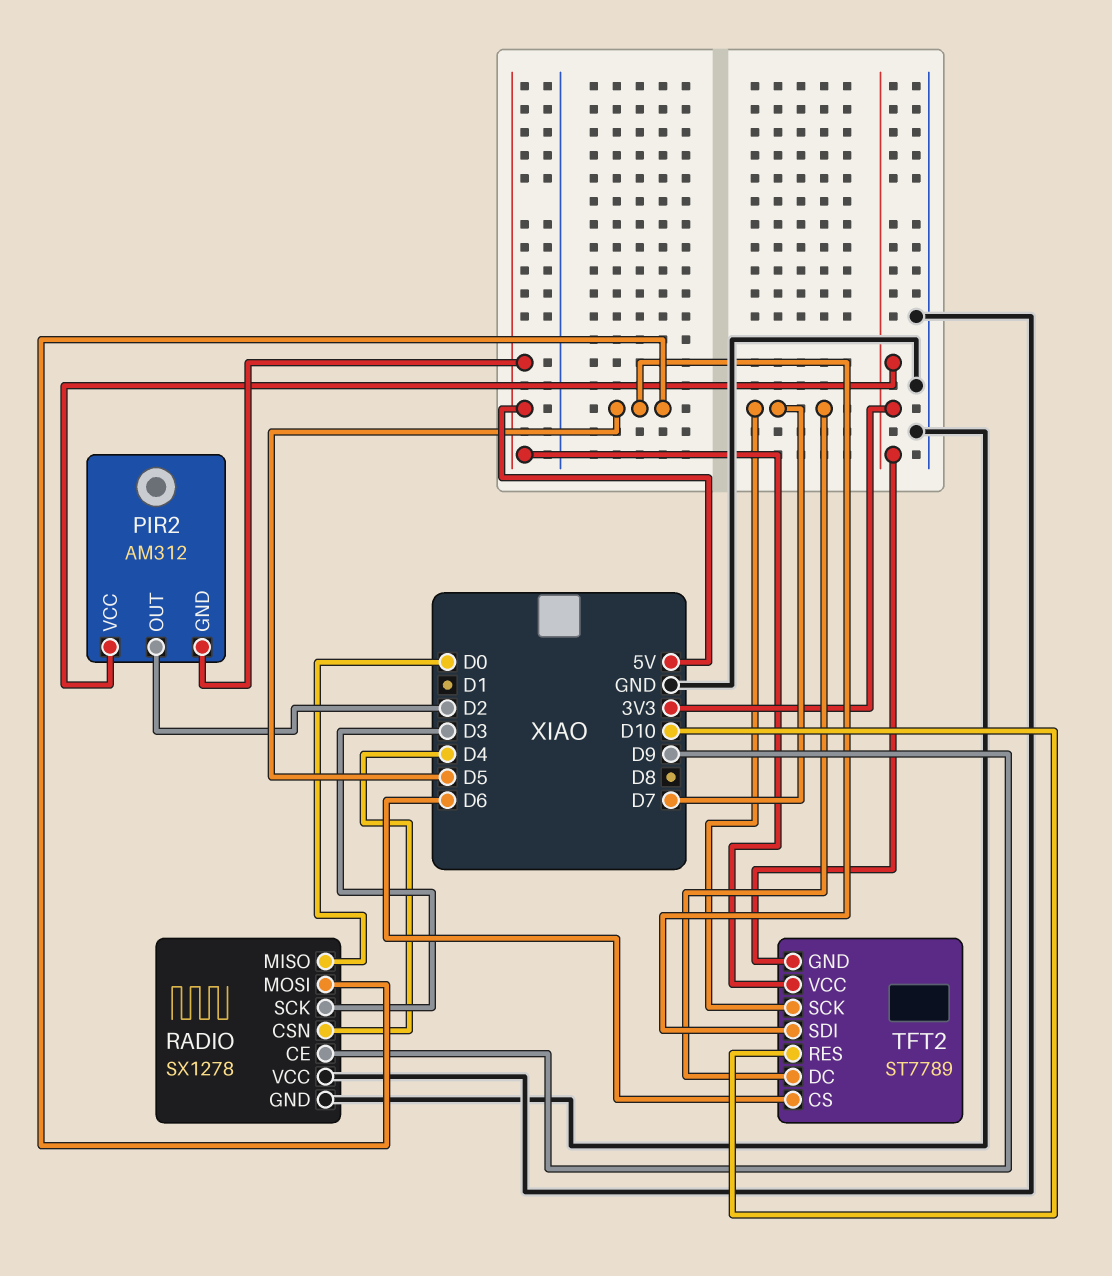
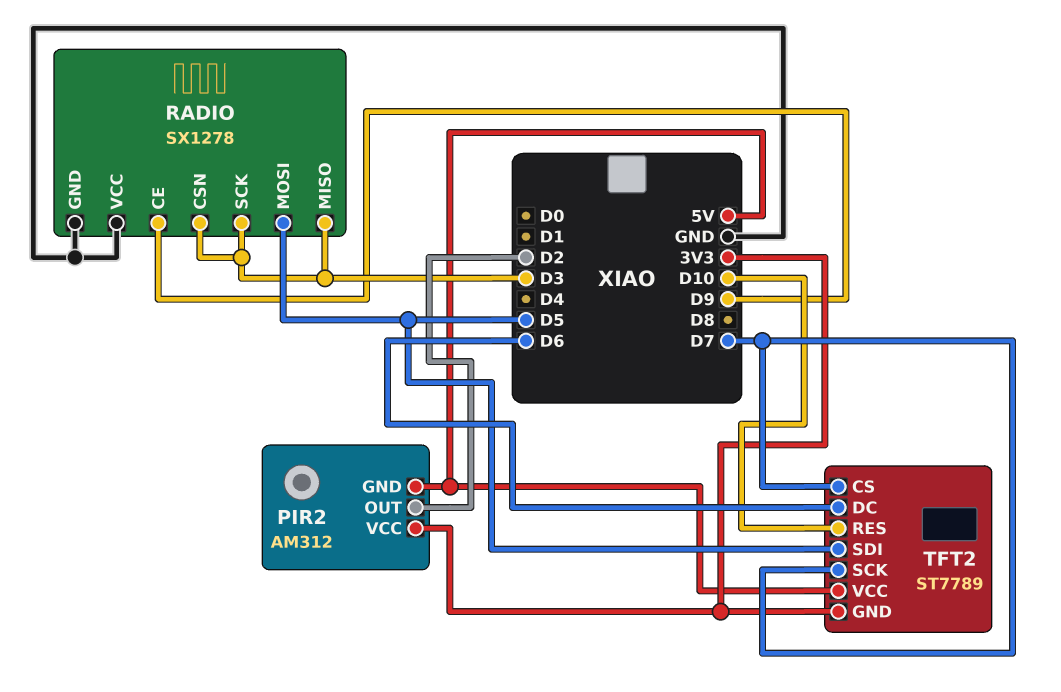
RADIO pin CSN: D4 -> D3
RADIO pin MISO: D0 -> D3
TFT2 pin CS: D6 -> D7
TFT2 pin DC: D7 -> D6

